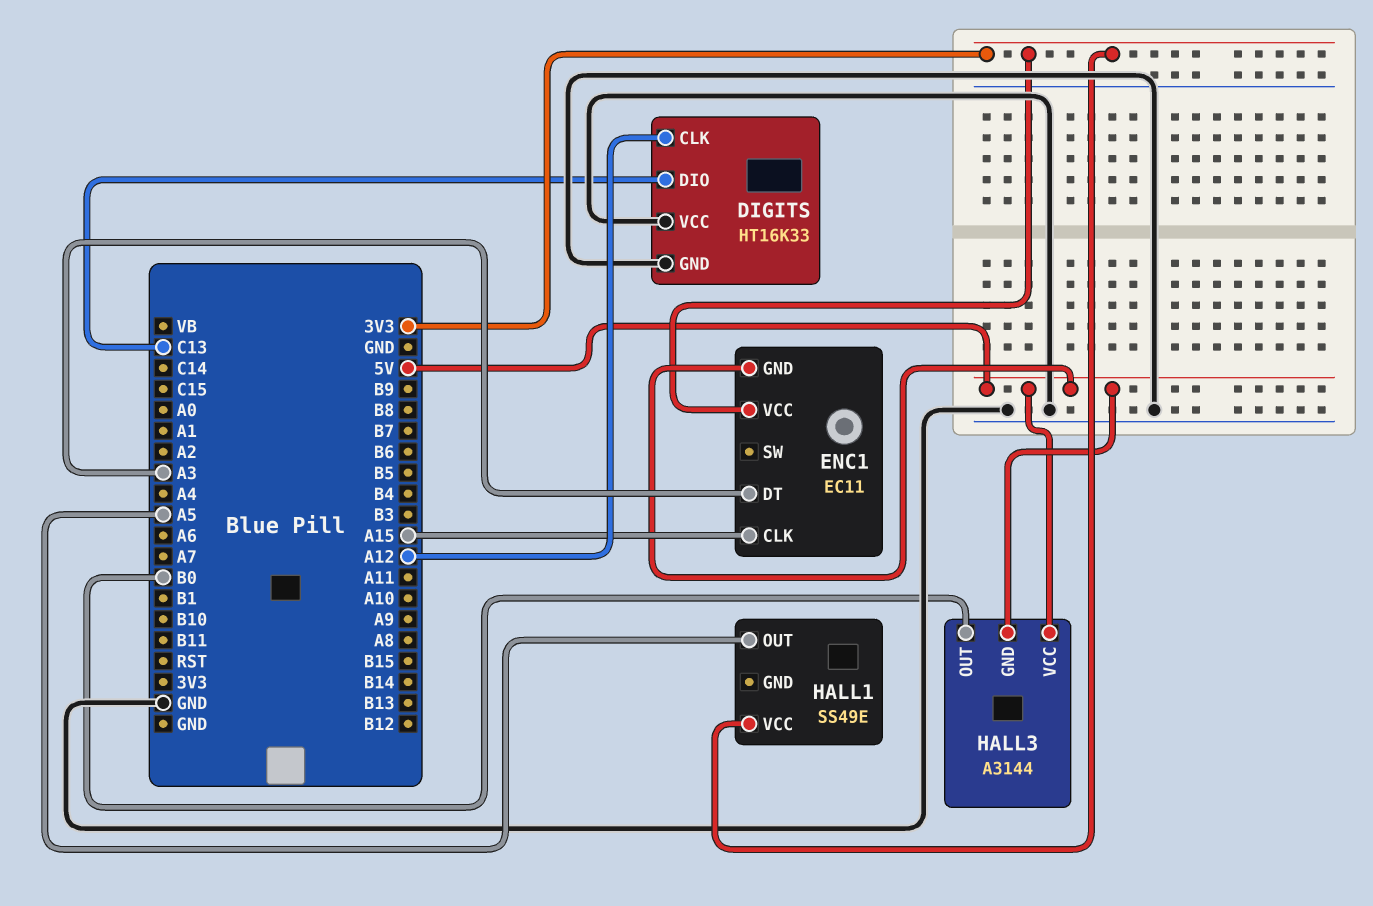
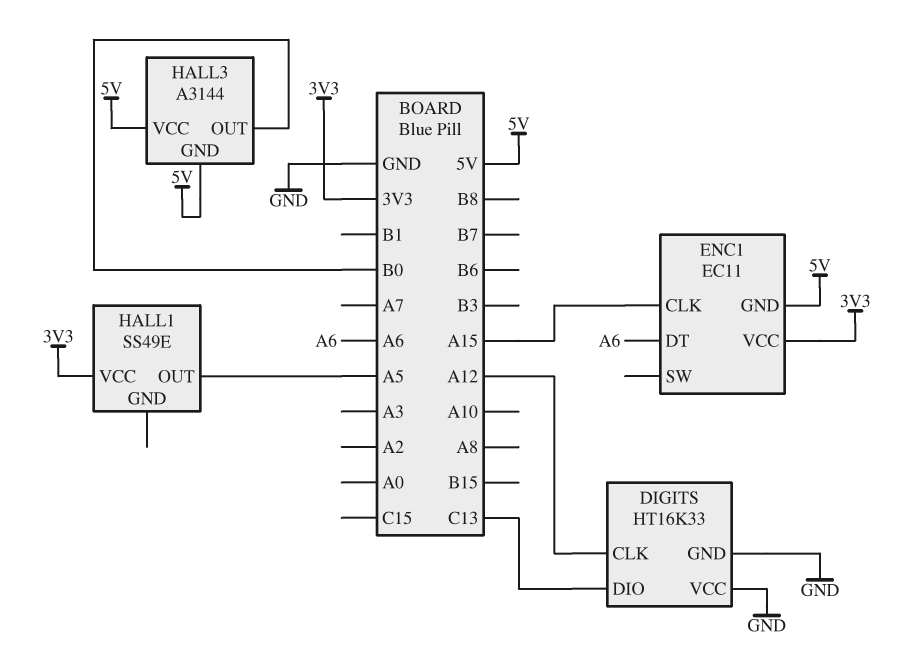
ENC1 pin DT: A3 -> A6

